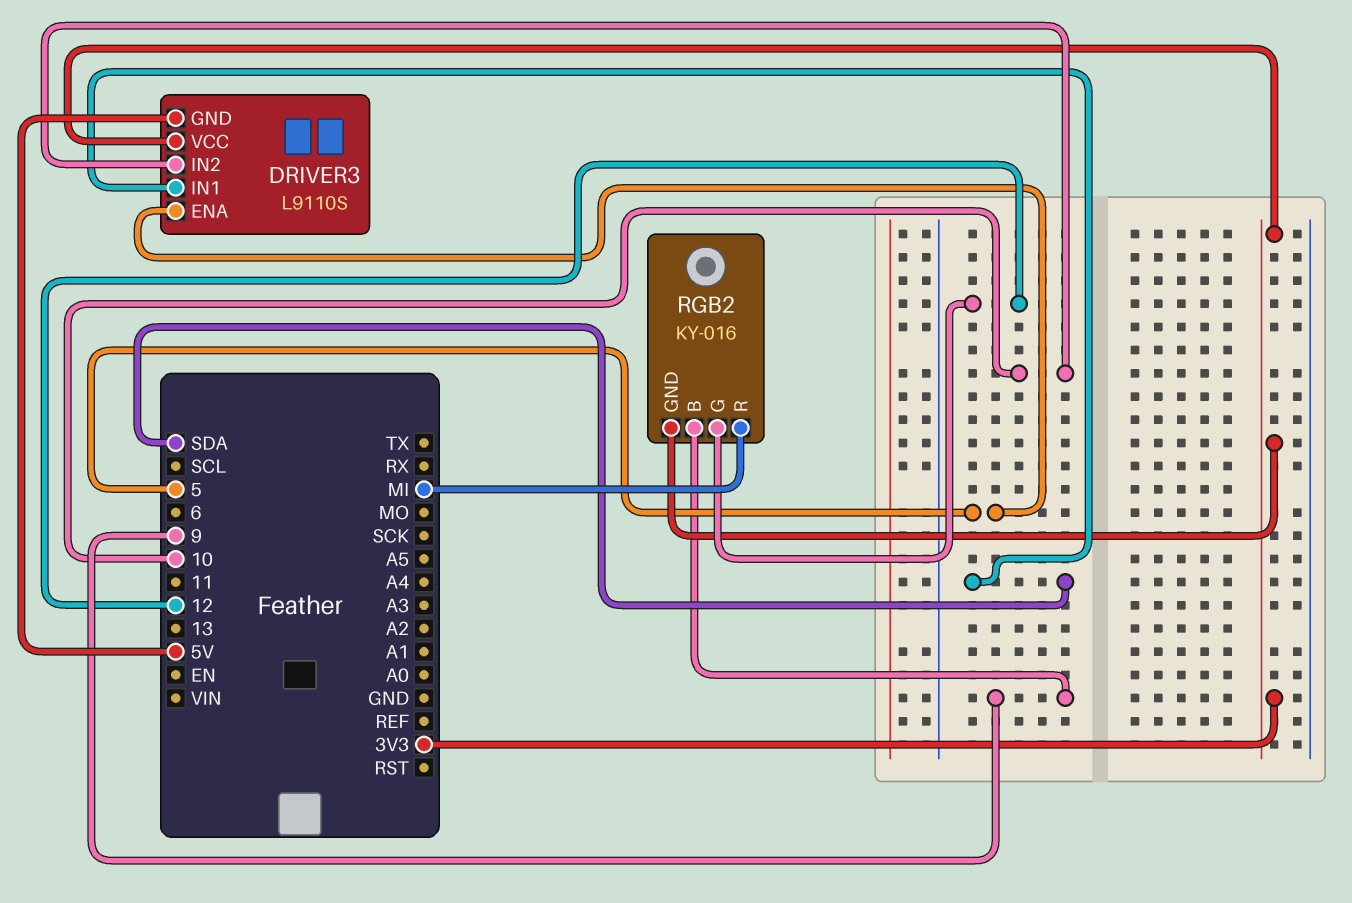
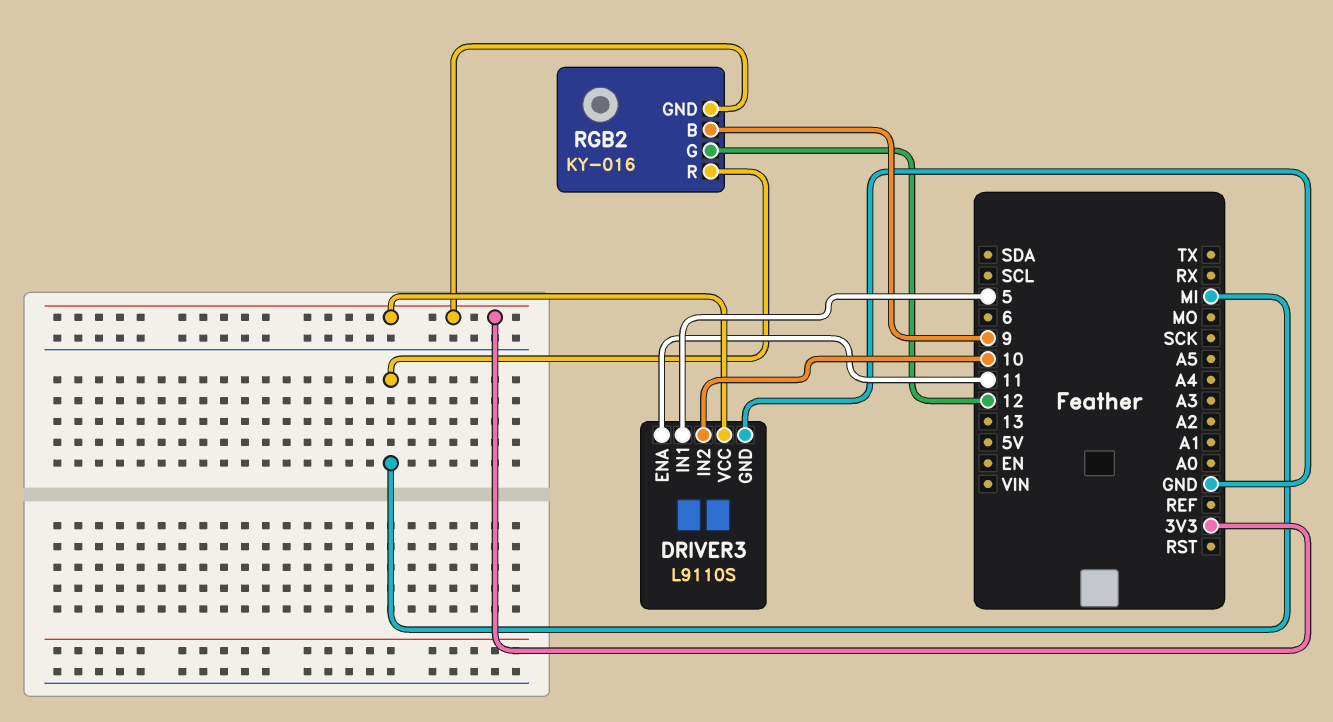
DRIVER3 pin ENA: 5 -> 11
DRIVER3 pin GND: 5V -> GND
DRIVER3 pin IN1: SDA -> 5

